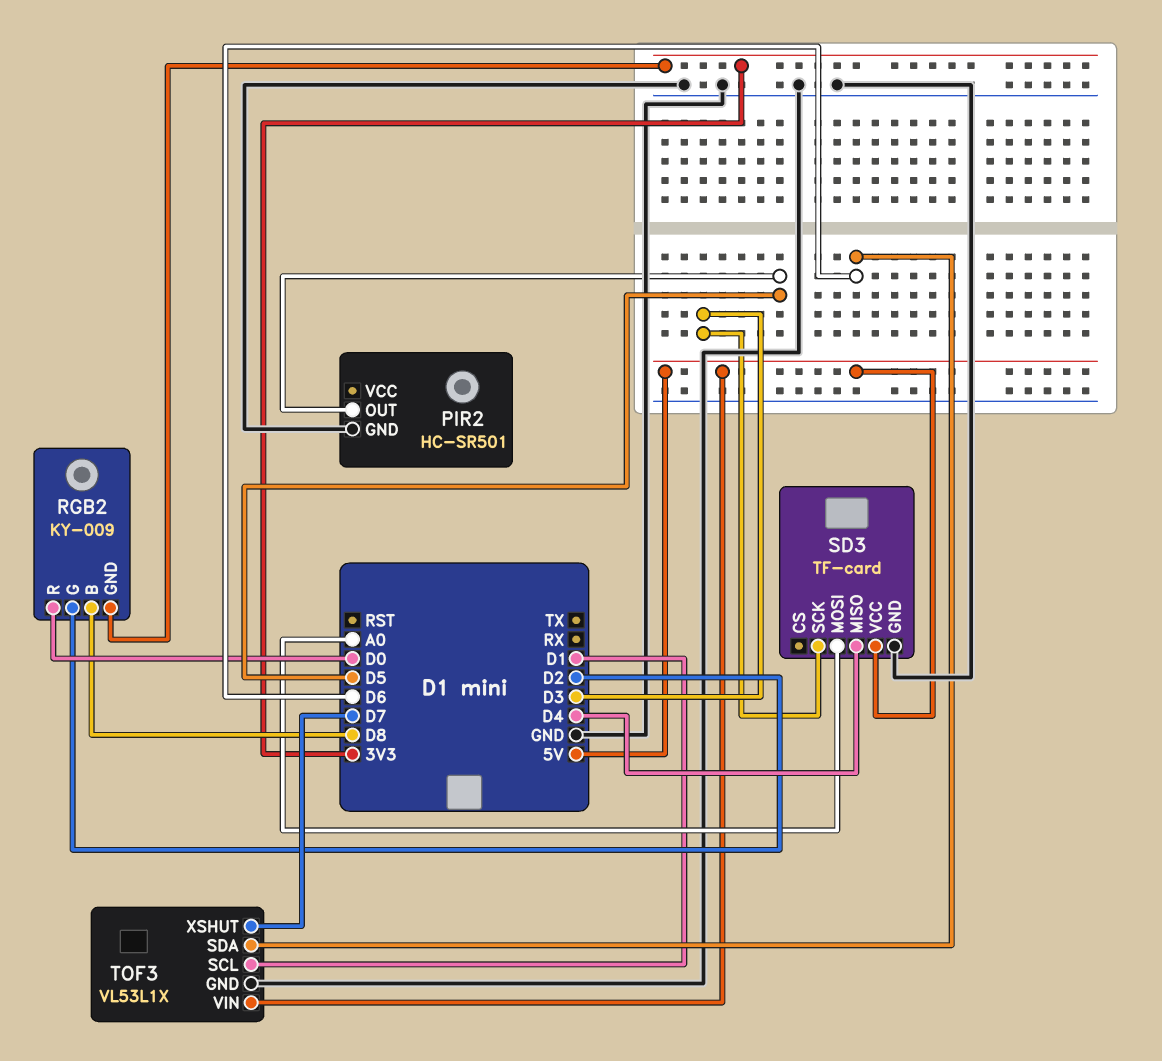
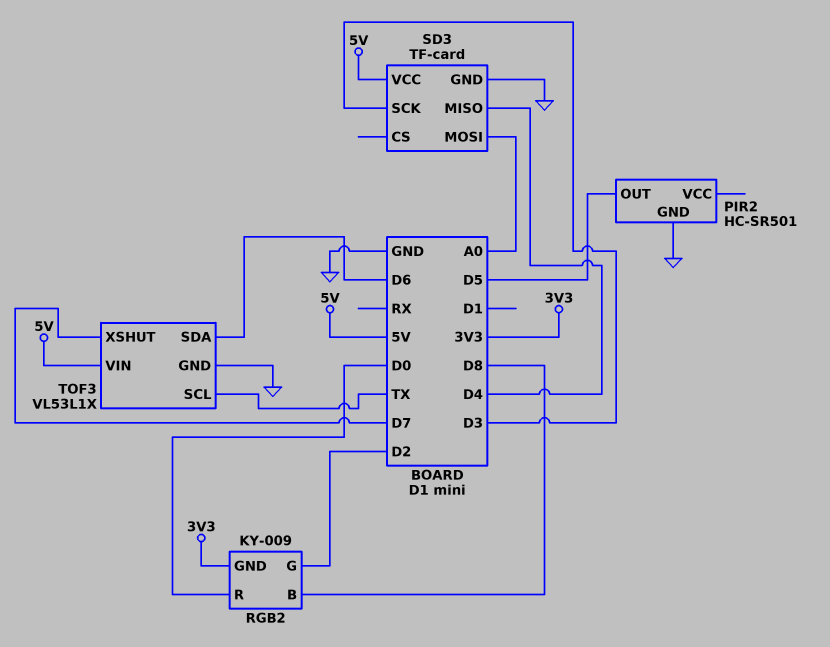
TOF3 pin SCL: D1 -> TX

